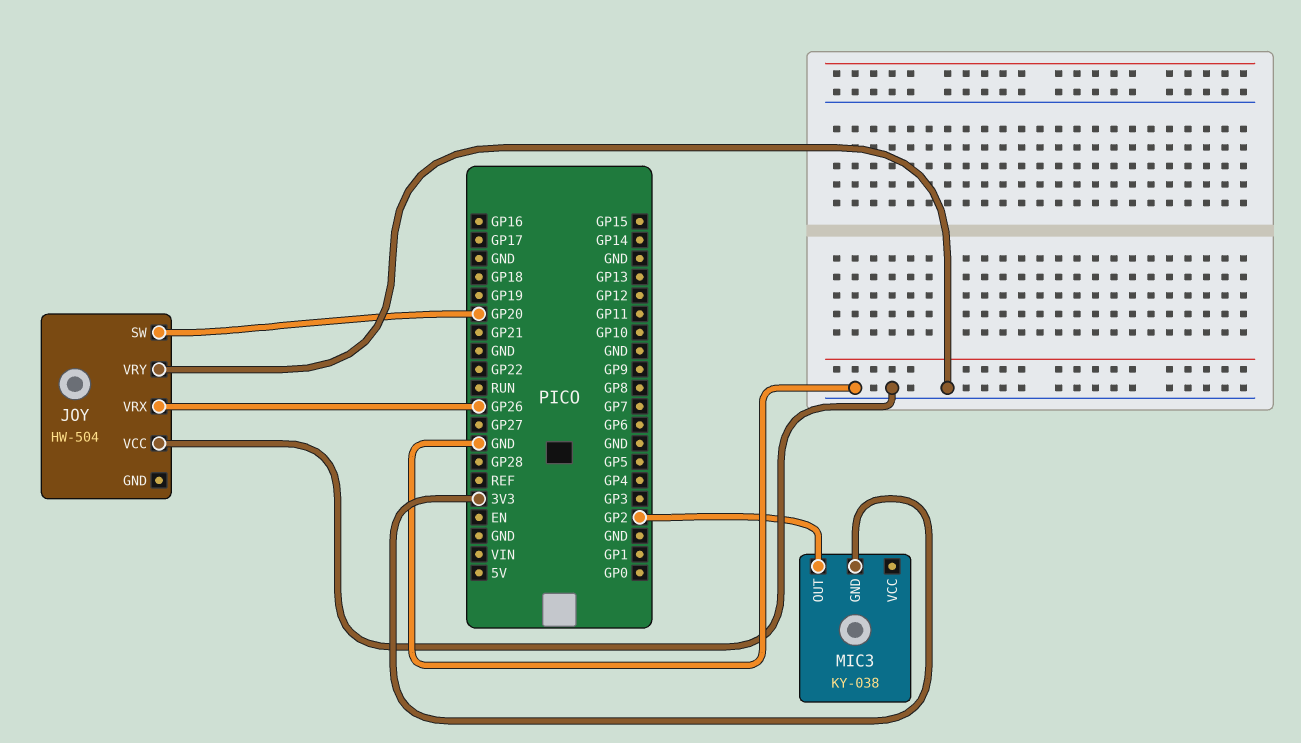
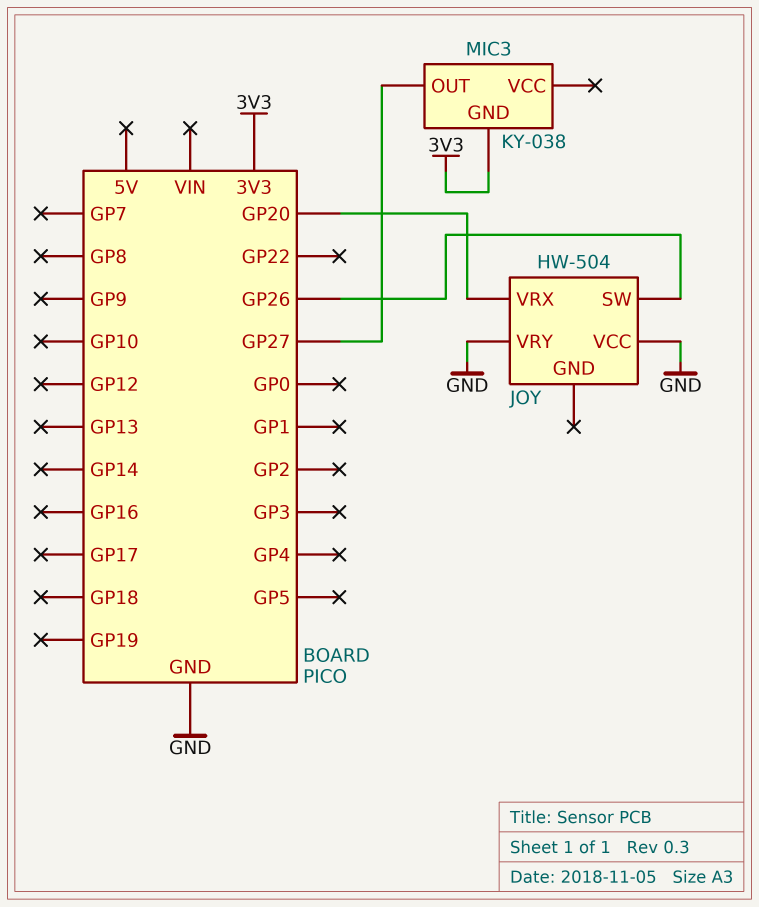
JOY pin SW: GP20 -> GP26
JOY pin VRX: GP26 -> GP20
MIC3 pin OUT: GP2 -> GP27

